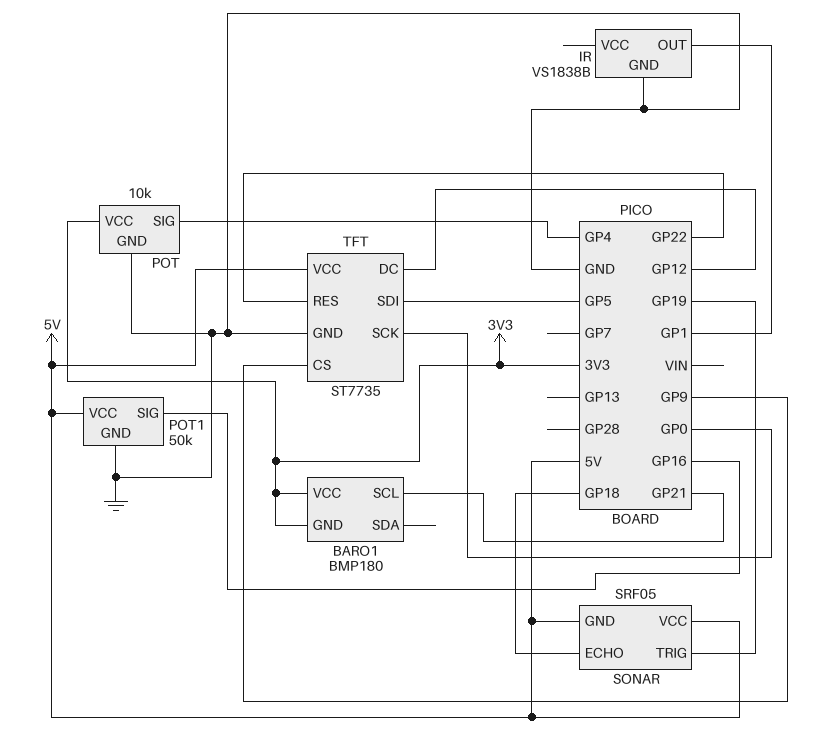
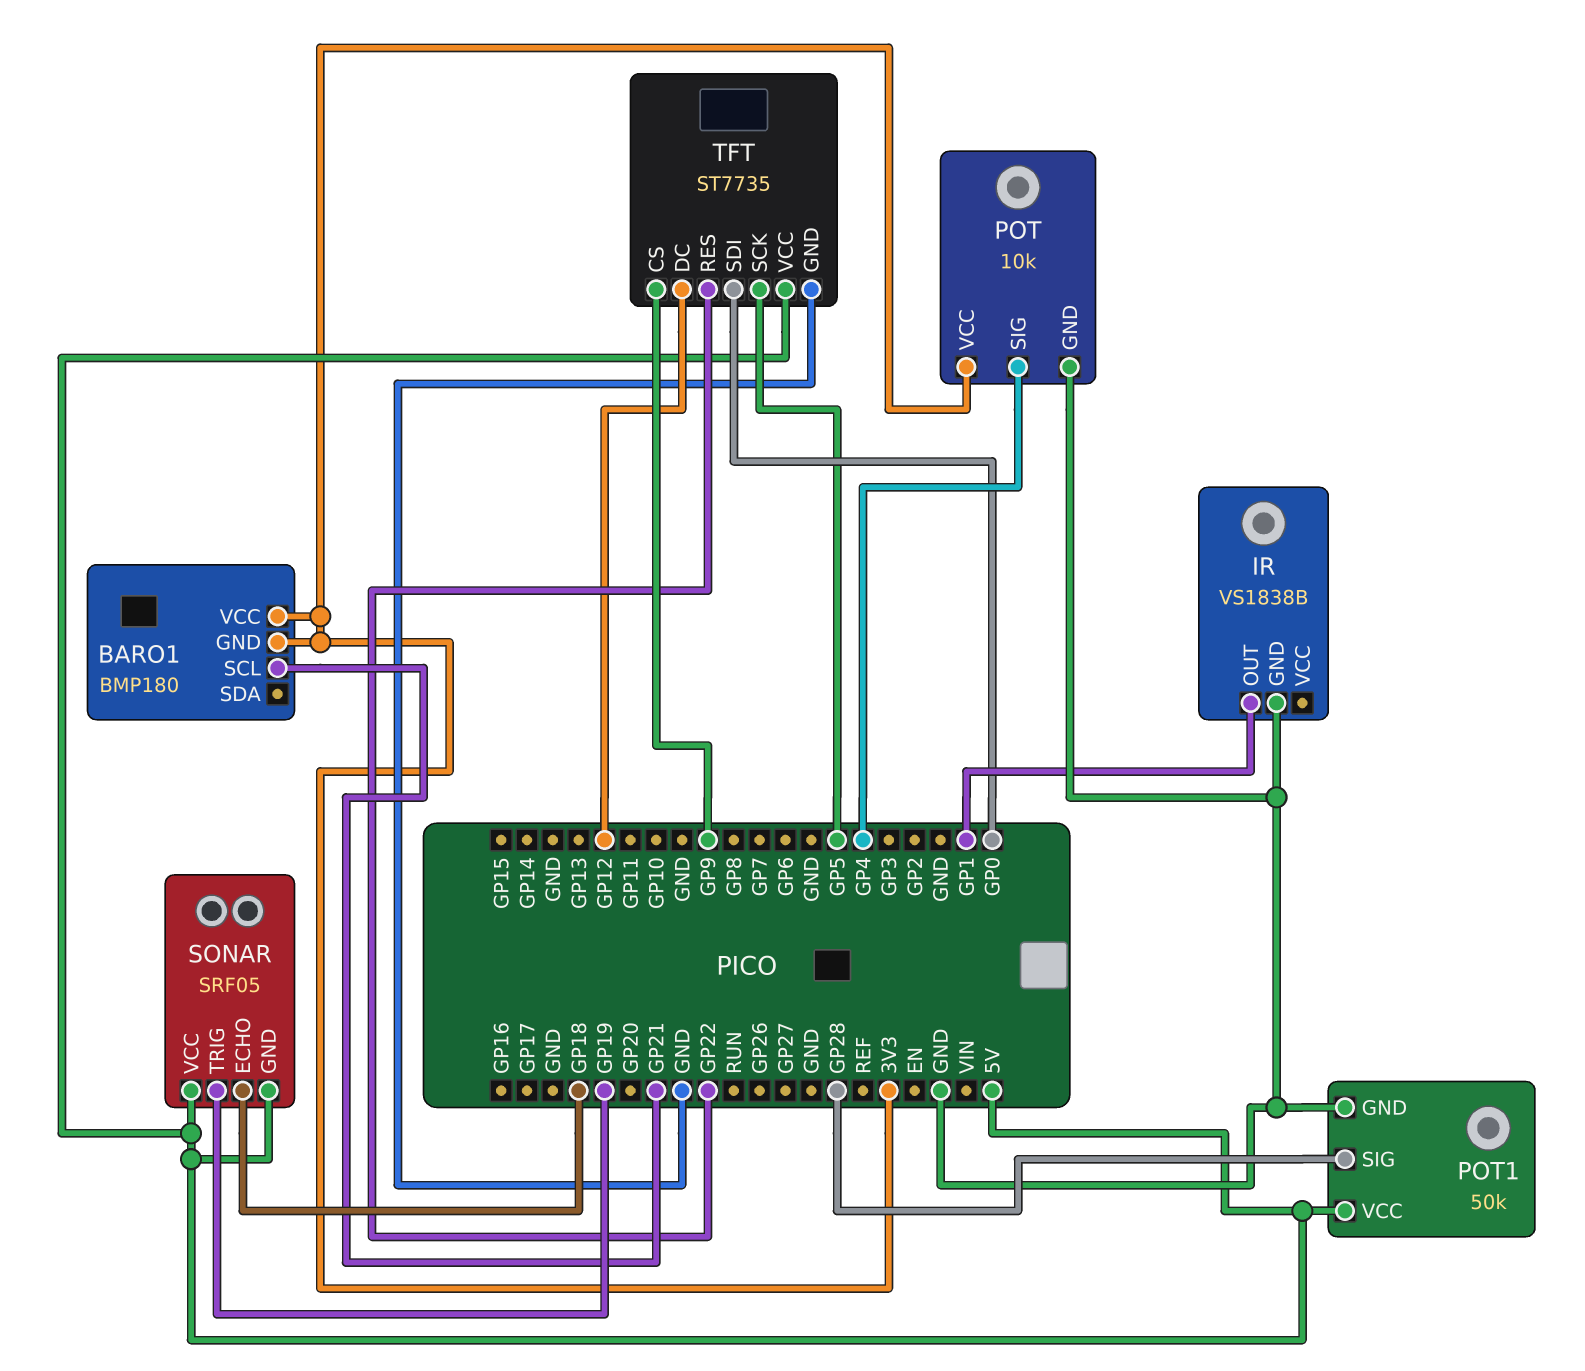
POT1 pin SIG: GP16 -> GP28
TFT pin SCK: GP0 -> GP5
TFT pin SDI: GP5 -> GP0

